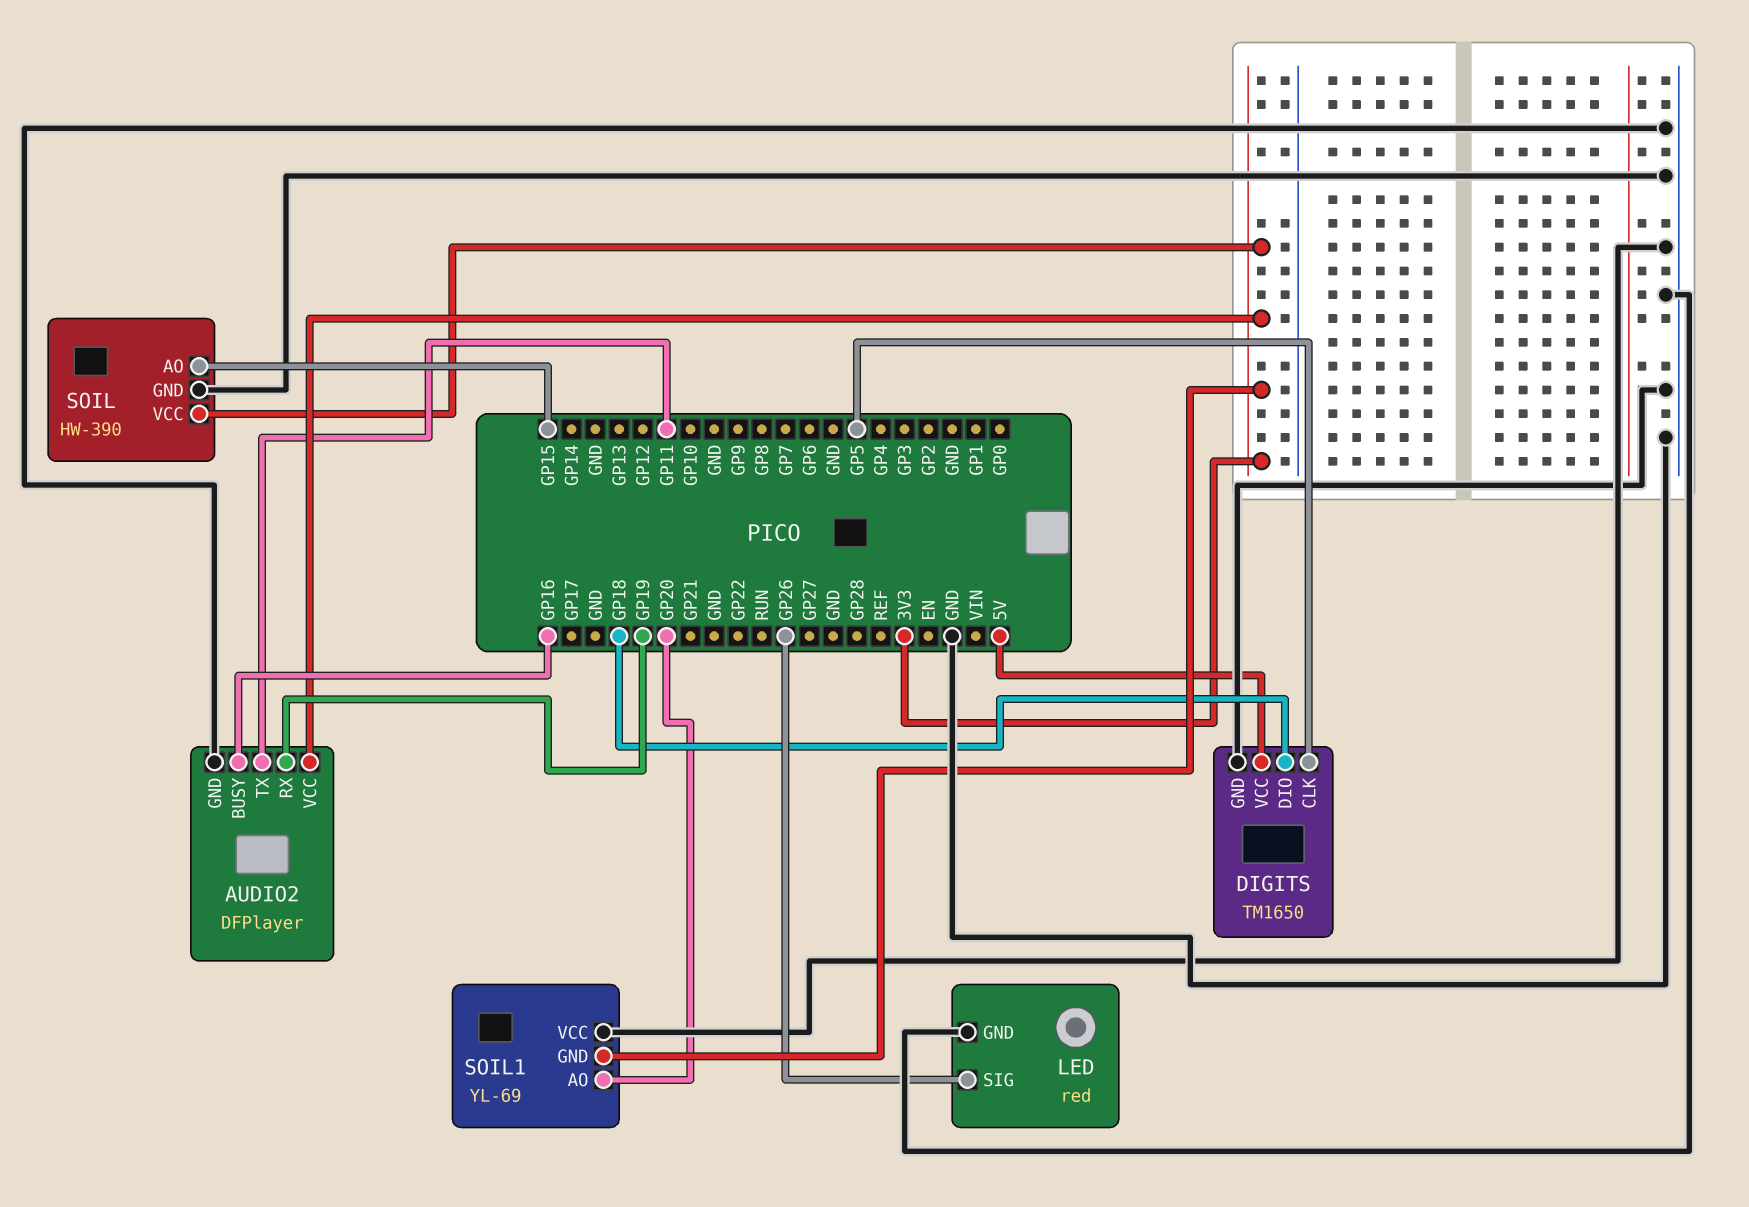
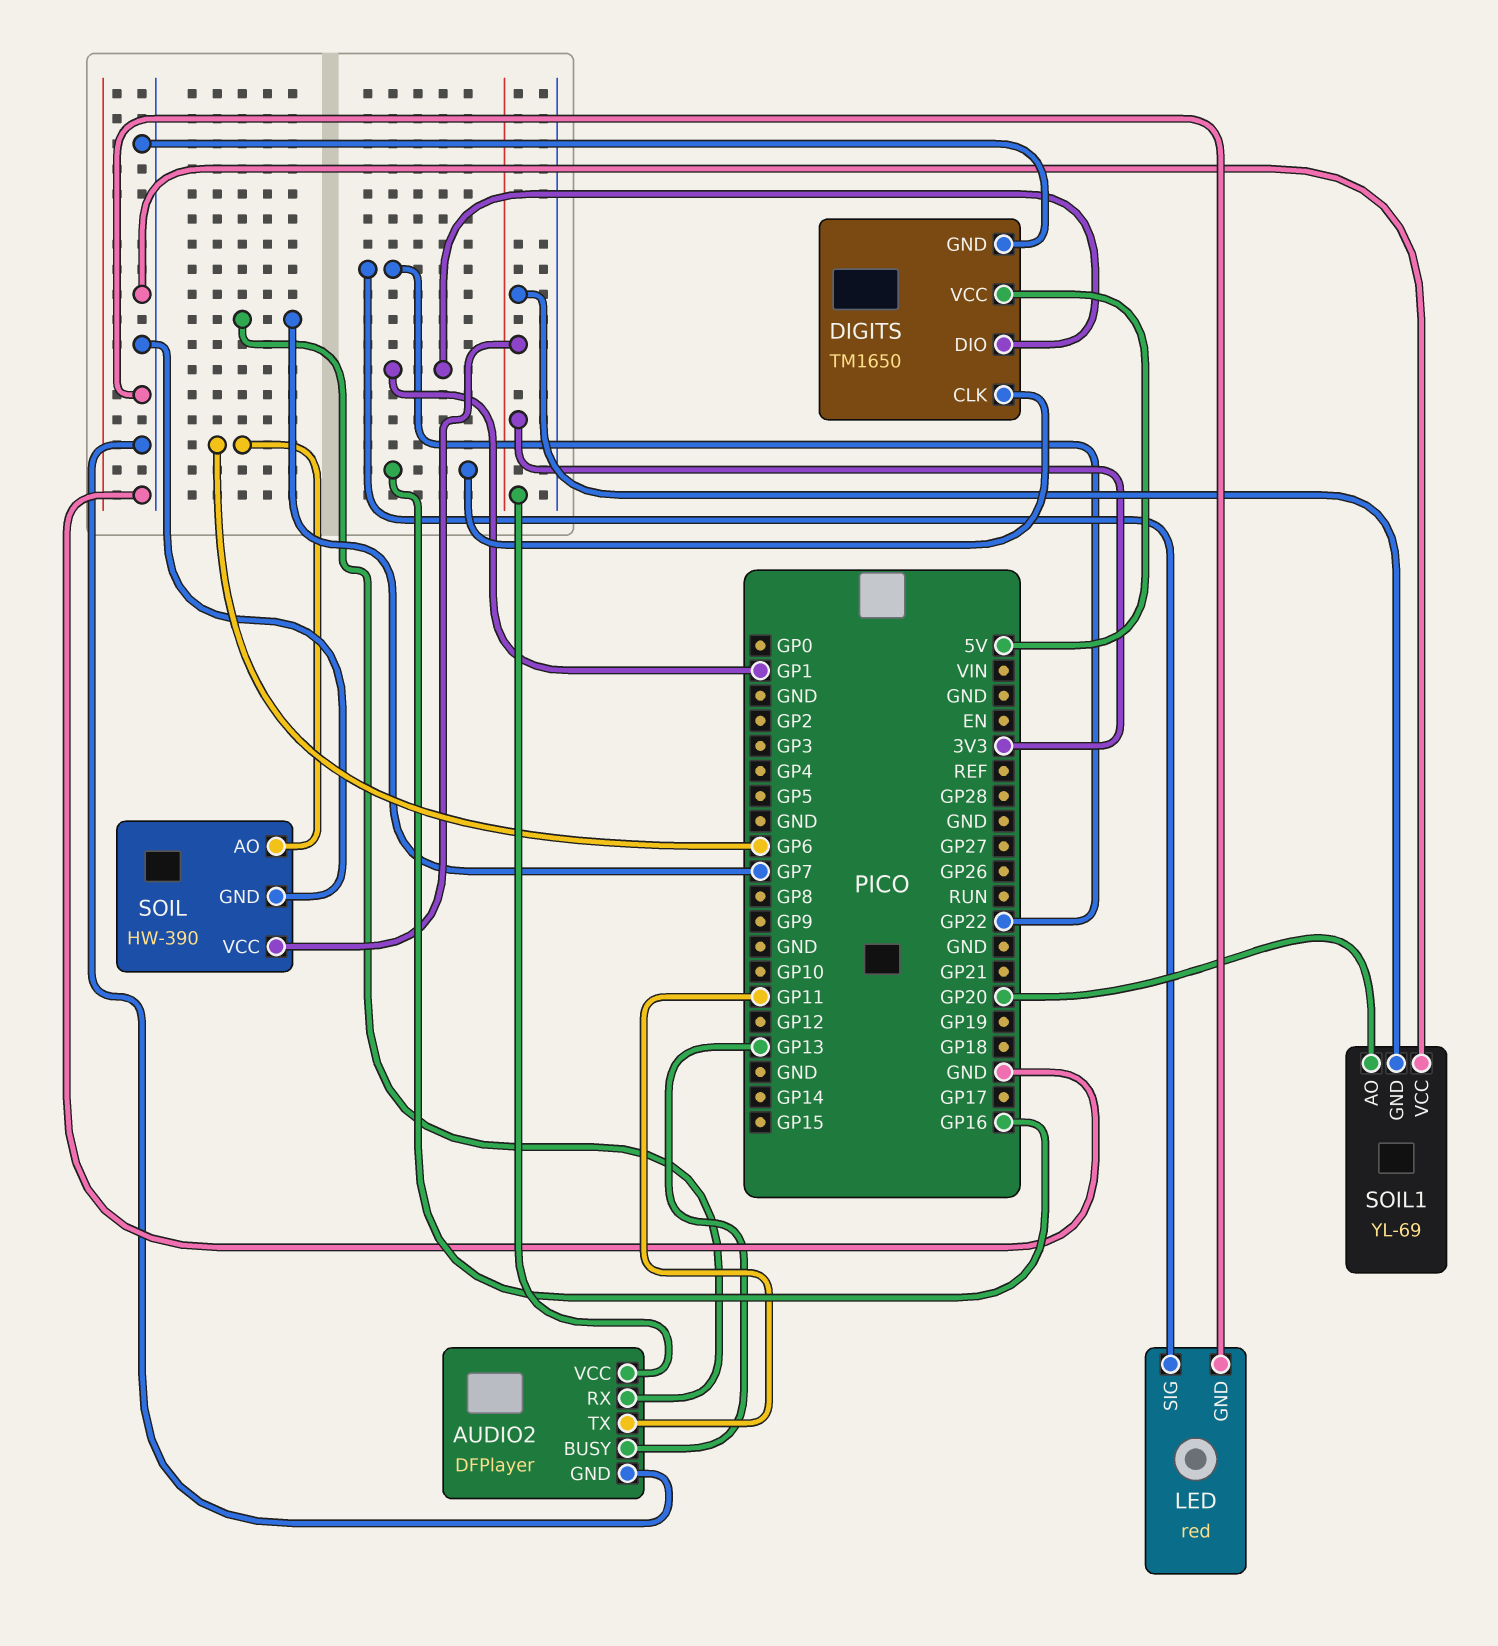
AUDIO2 pin BUSY: GP16 -> GP13
AUDIO2 pin RX: GP19 -> GP7
DIGITS pin CLK: GP5 -> GP16
DIGITS pin DIO: GP18 -> GP1
LED pin SIG: GP26 -> GP22
SOIL pin AO: GP15 -> GP6

